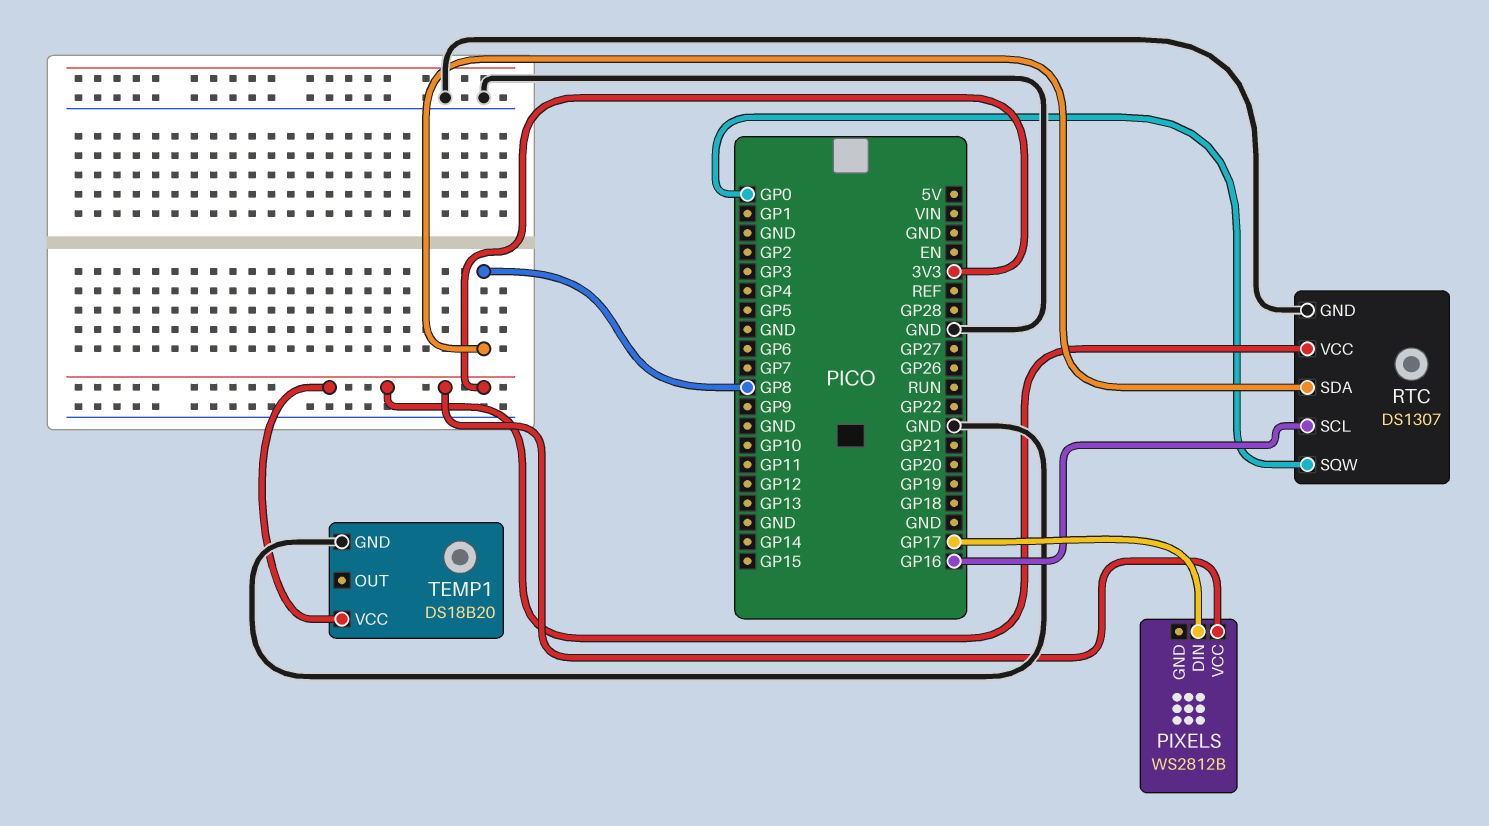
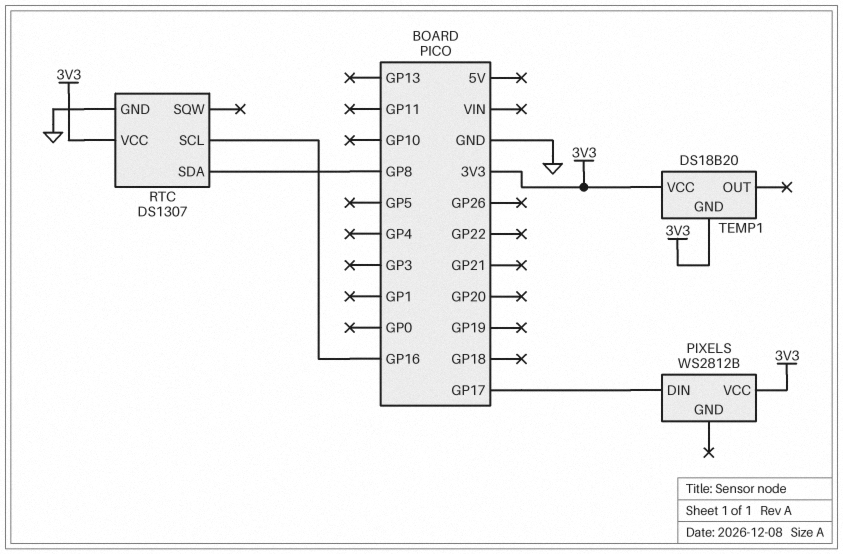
RTC pin SQW: GP0 -> none
TEMP1 pin GND: GND -> 3V3

